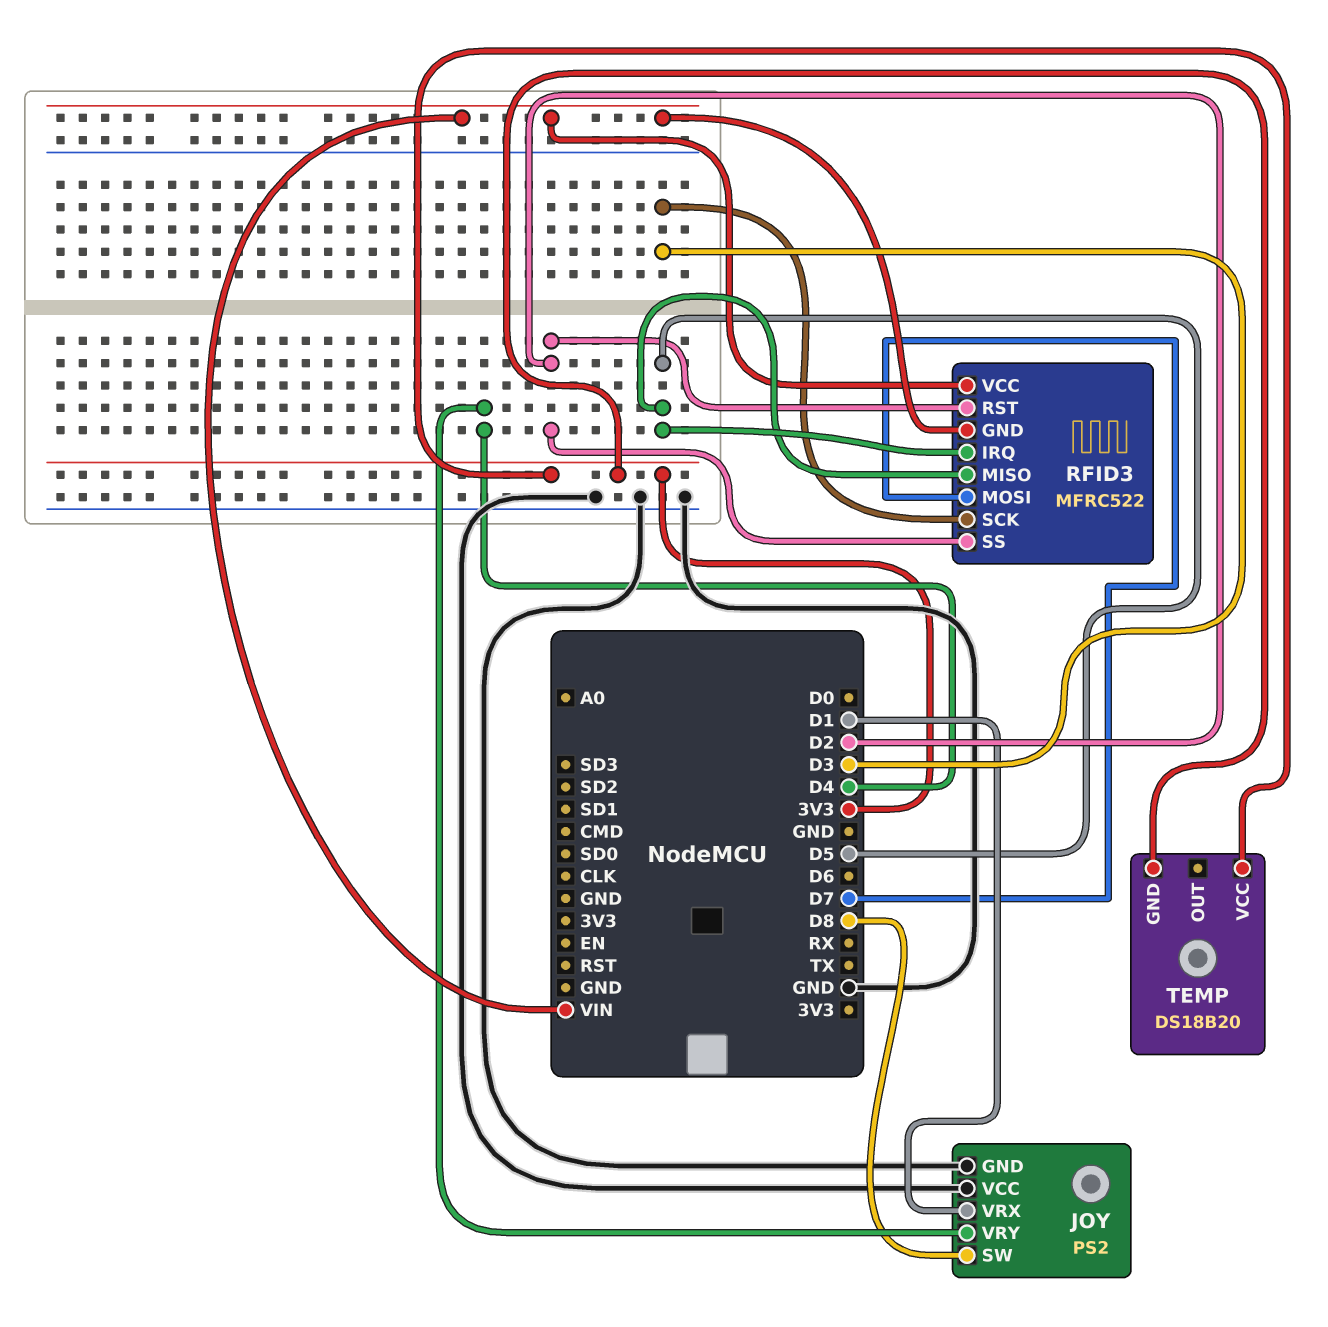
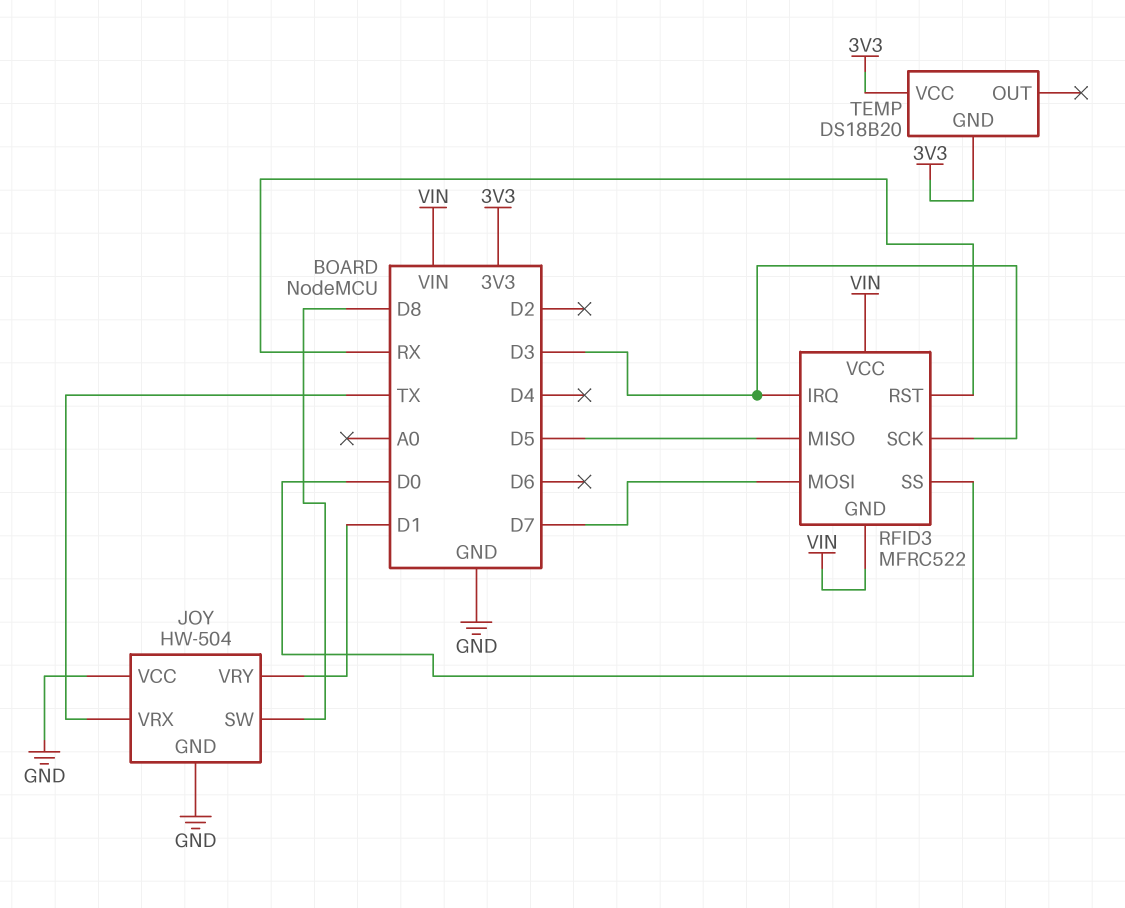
JOY: PS2 -> HW-504
JOY pin VRX: D1 -> TX
JOY pin VRY: D4 -> D1
RFID3 pin IRQ: D5 -> D3
RFID3 pin RST: D2 -> RX
RFID3 pin SS: D2 -> D0

